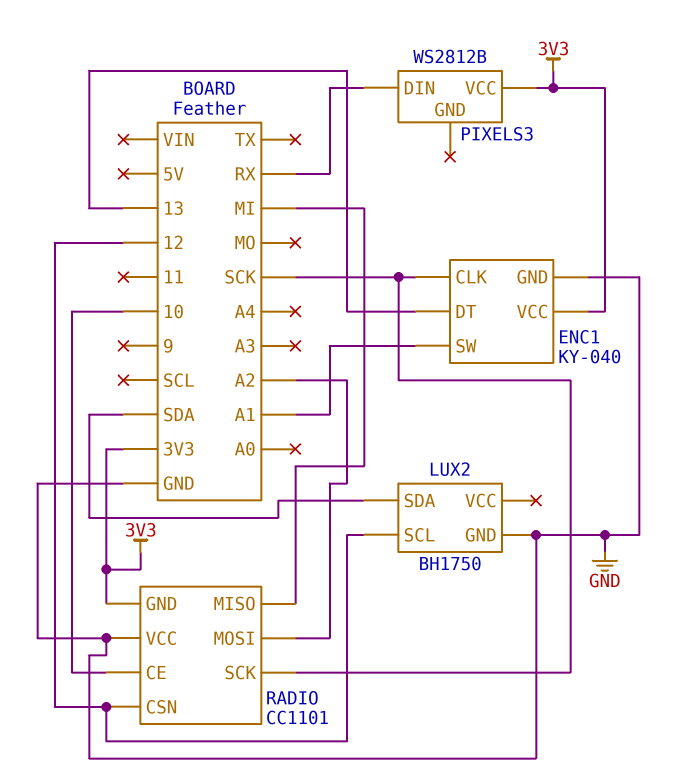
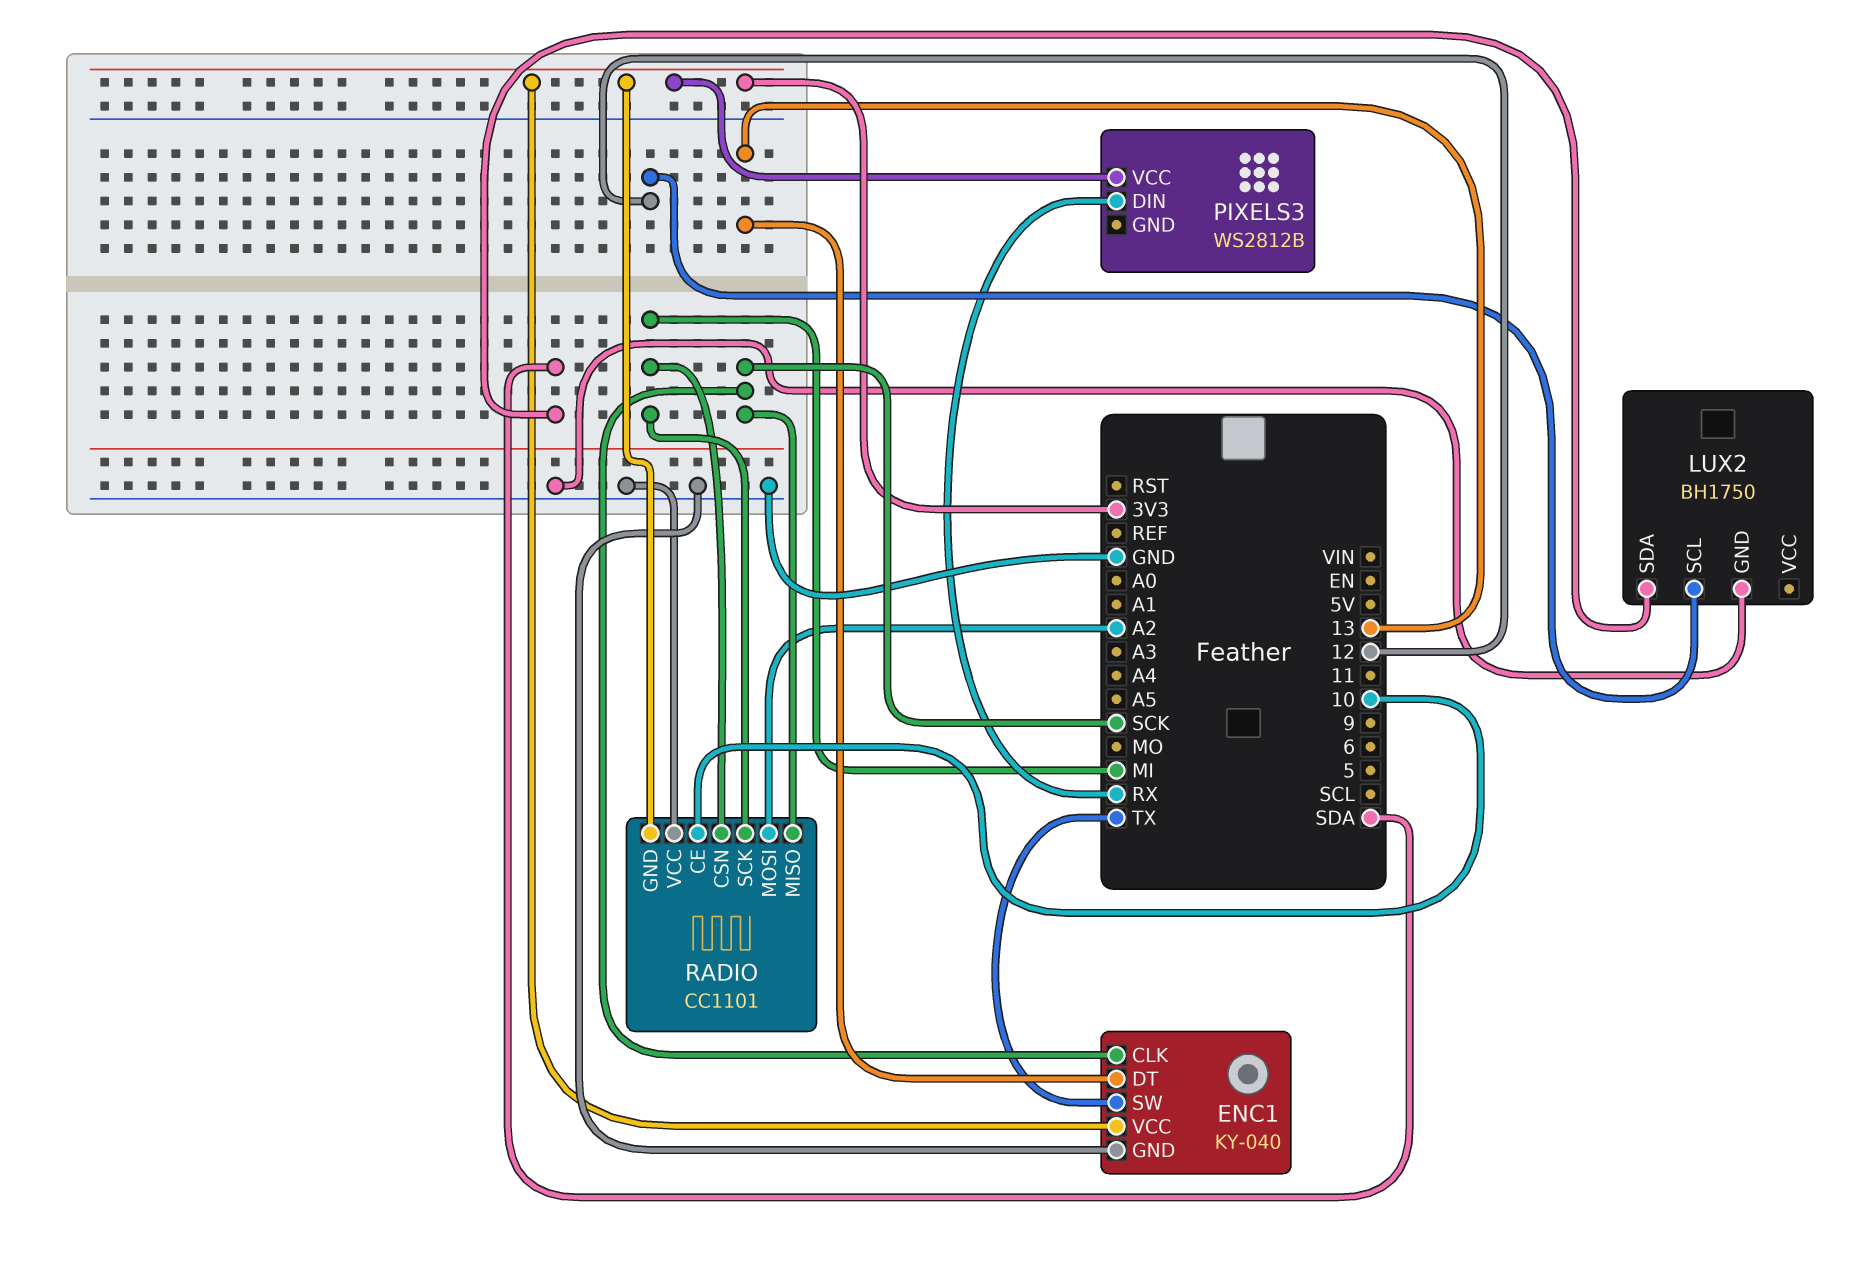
ENC1 pin SW: A1 -> TX
RADIO pin CSN: 12 -> MI
RADIO pin MISO: MI -> SCK
RADIO pin SCK: SCK -> MI

